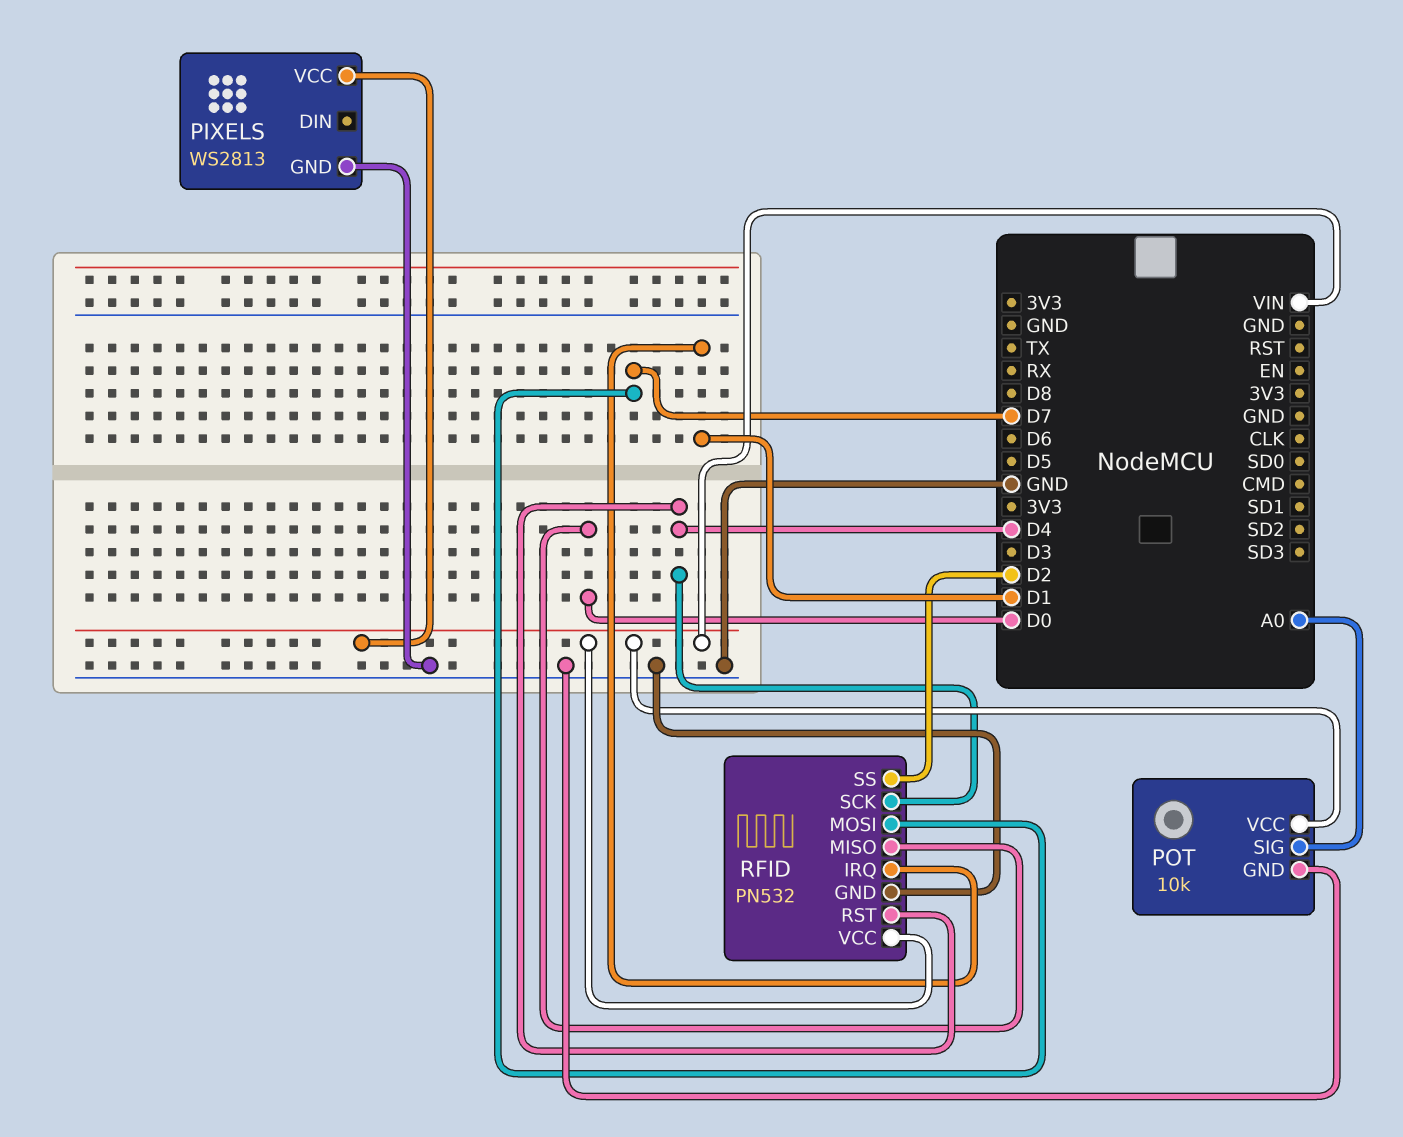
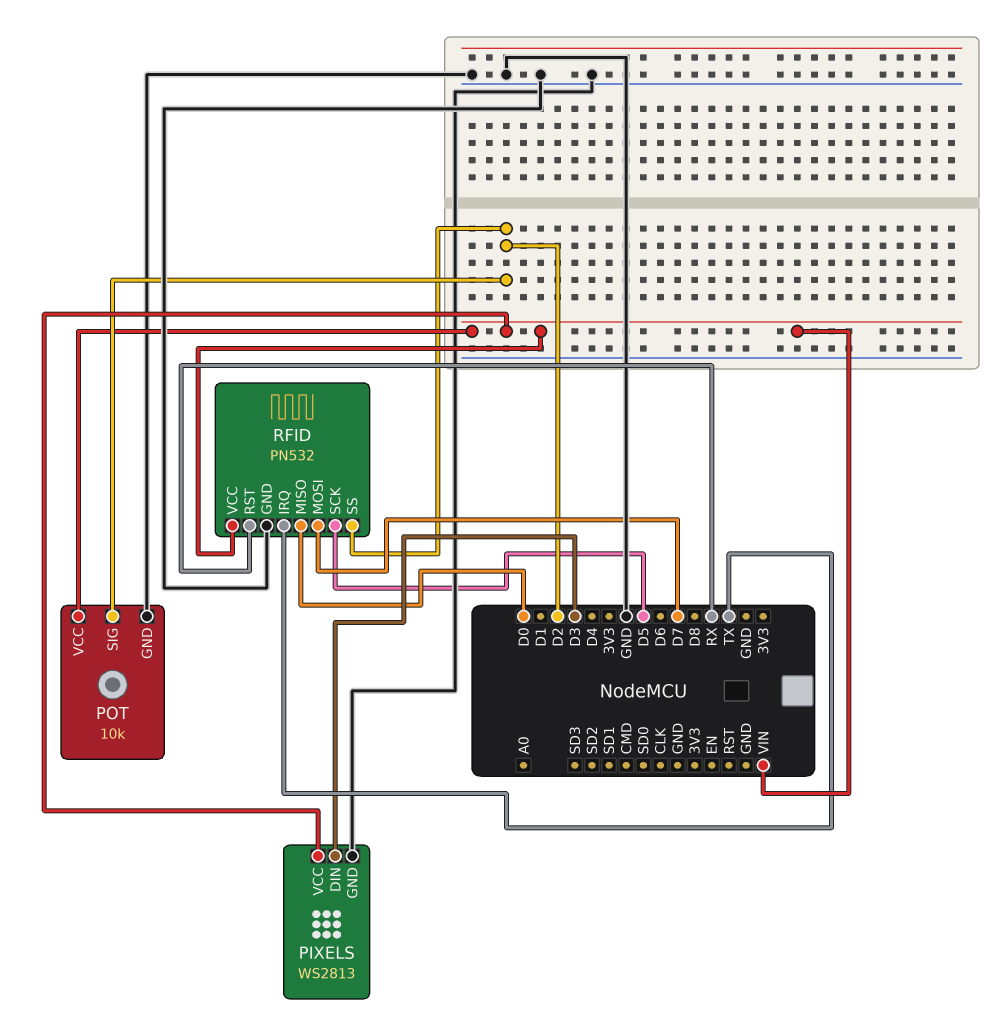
PIXELS pin DIN: none -> D3
POT pin SIG: A0 -> D2
RFID pin IRQ: D1 -> TX
RFID pin RST: D4 -> RX
RFID pin SCK: D4 -> D5

